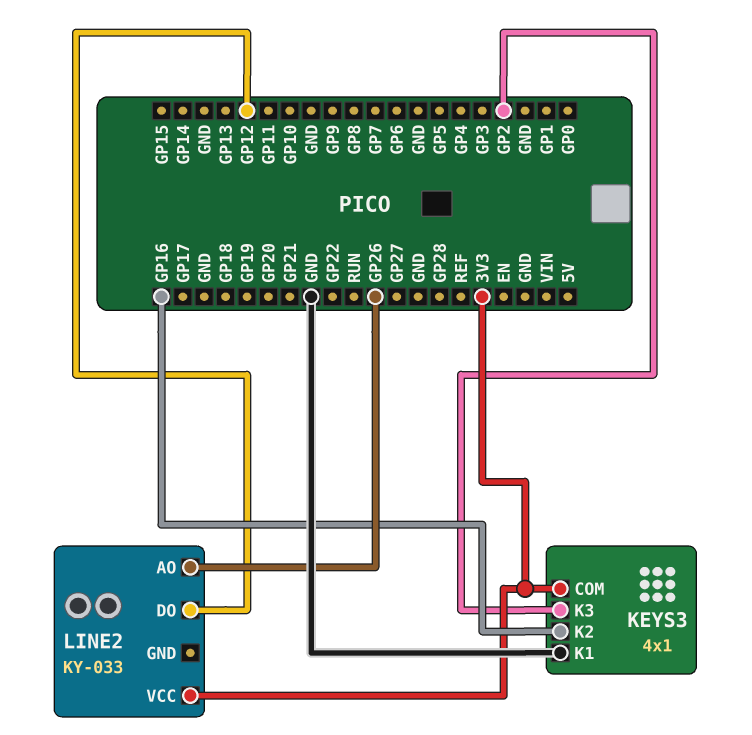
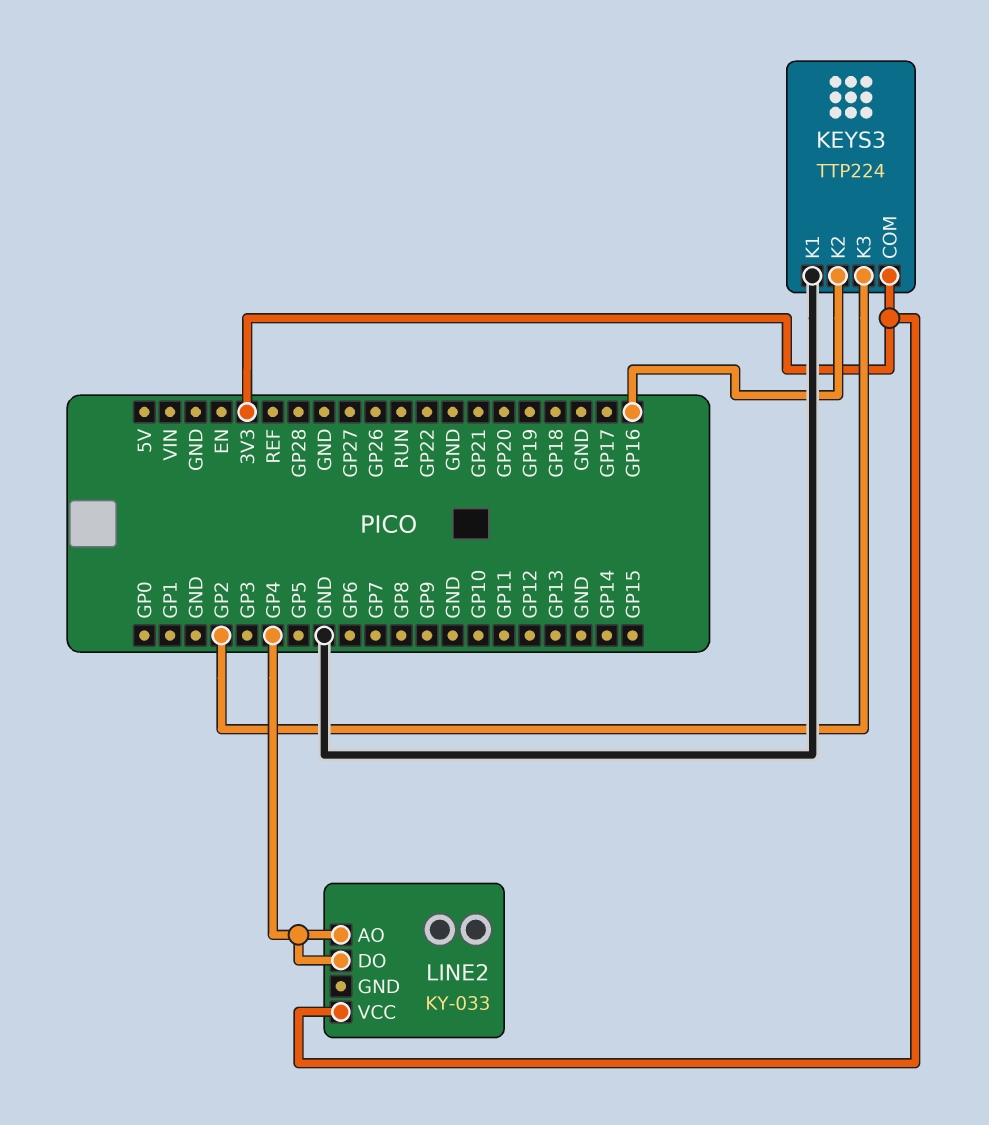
KEYS3: 4x1 -> TTP224
LINE2 pin AO: GP26 -> GP4
LINE2 pin DO: GP12 -> GP4

